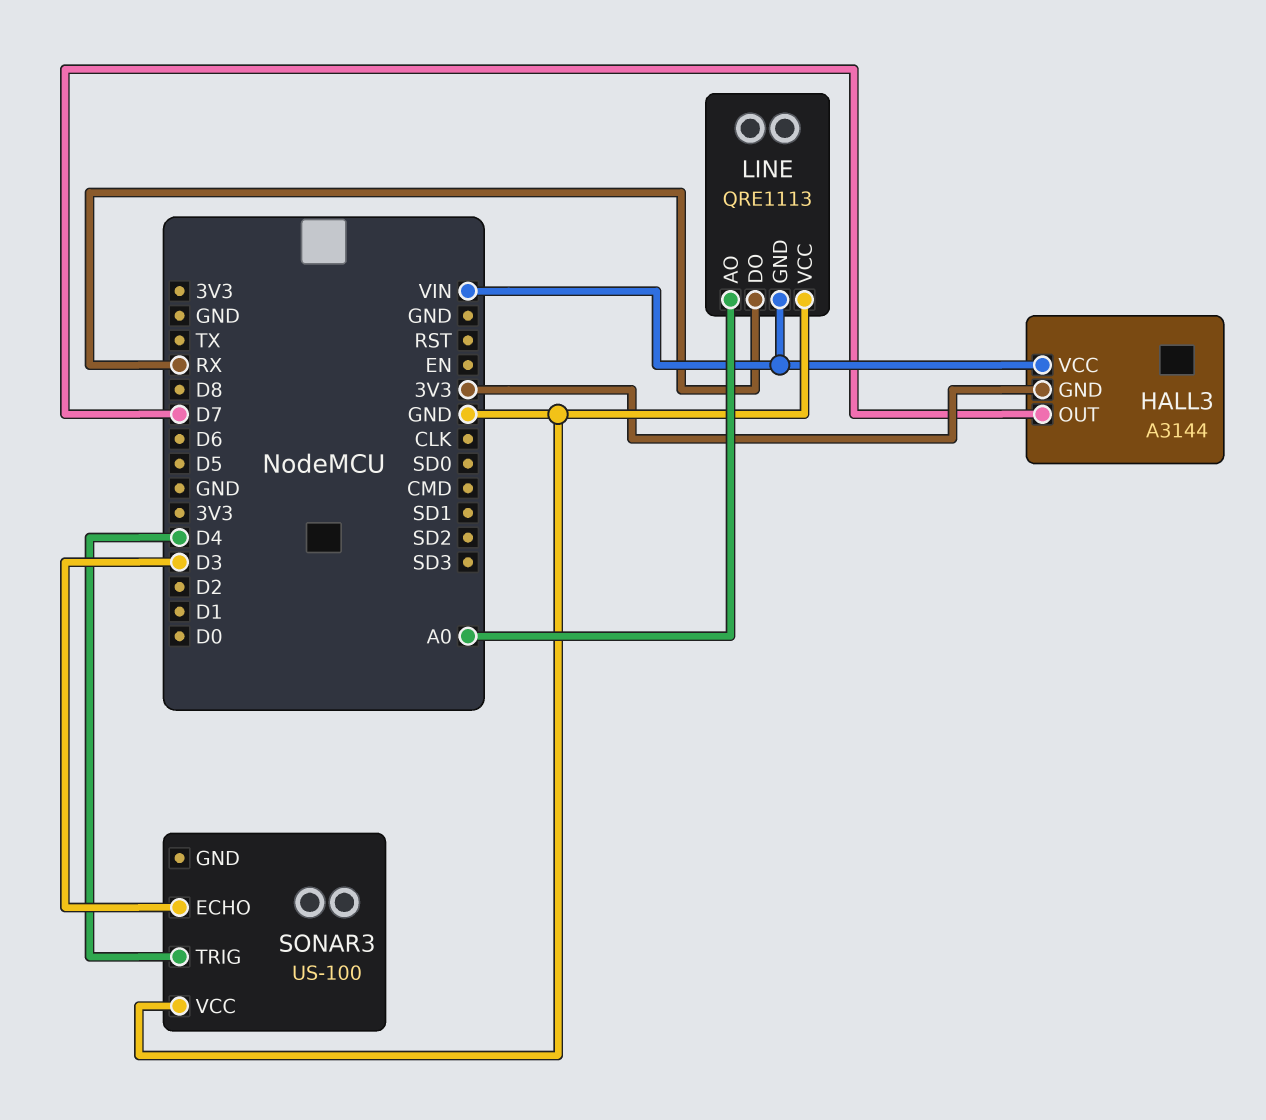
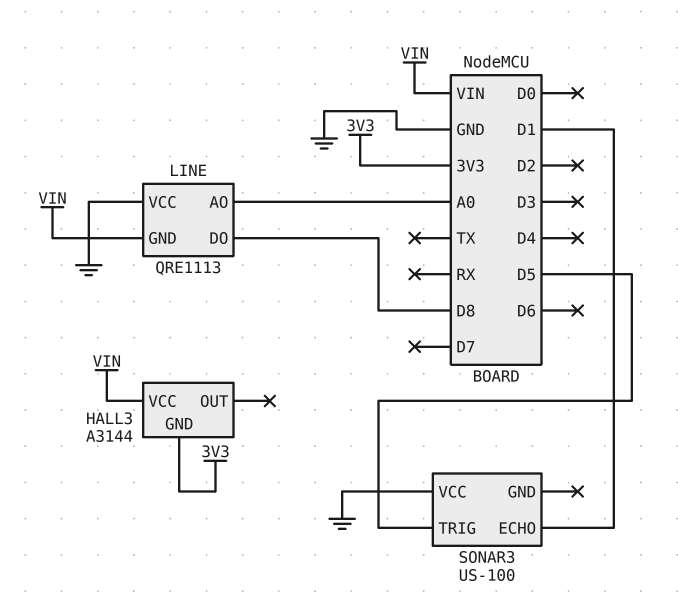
HALL3 pin OUT: D7 -> none
LINE pin DO: RX -> D8
SONAR3 pin ECHO: D3 -> D1
SONAR3 pin TRIG: D4 -> D5

